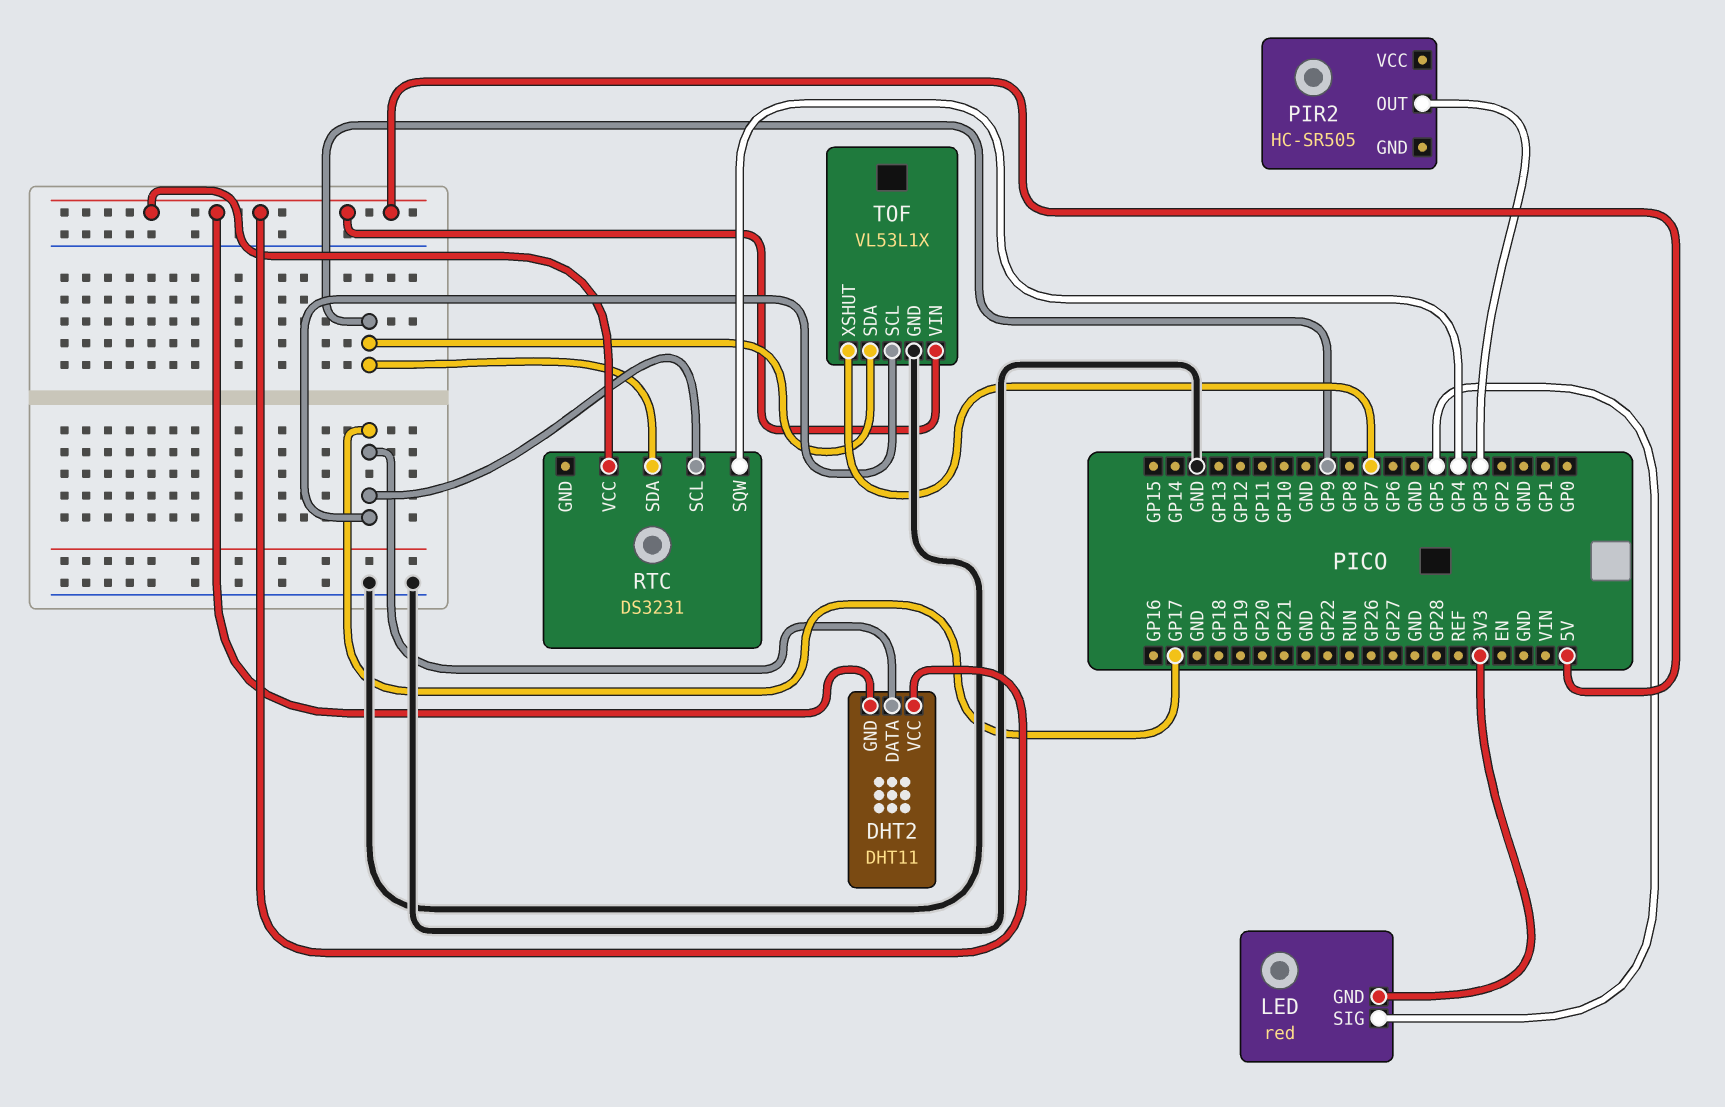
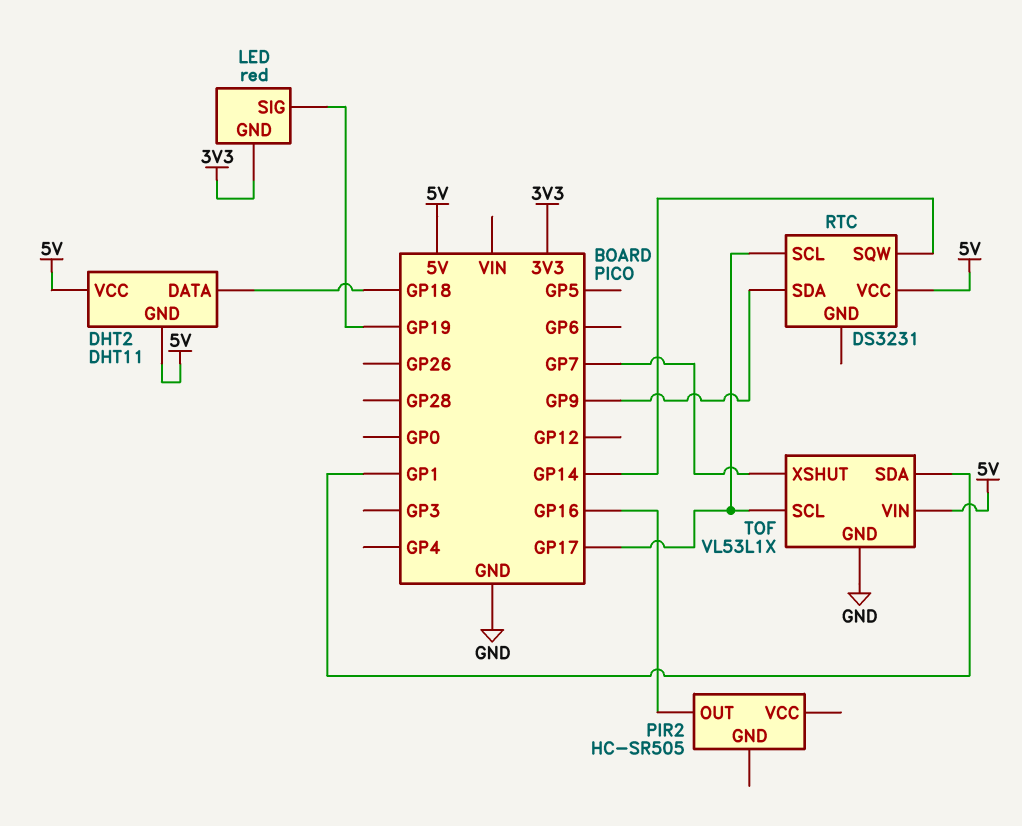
DHT2 pin DATA: GP17 -> GP18
LED pin SIG: GP5 -> GP19
PIR2 pin OUT: GP3 -> GP16
RTC pin SQW: GP4 -> GP14
TOF pin SDA: GP9 -> GP1

